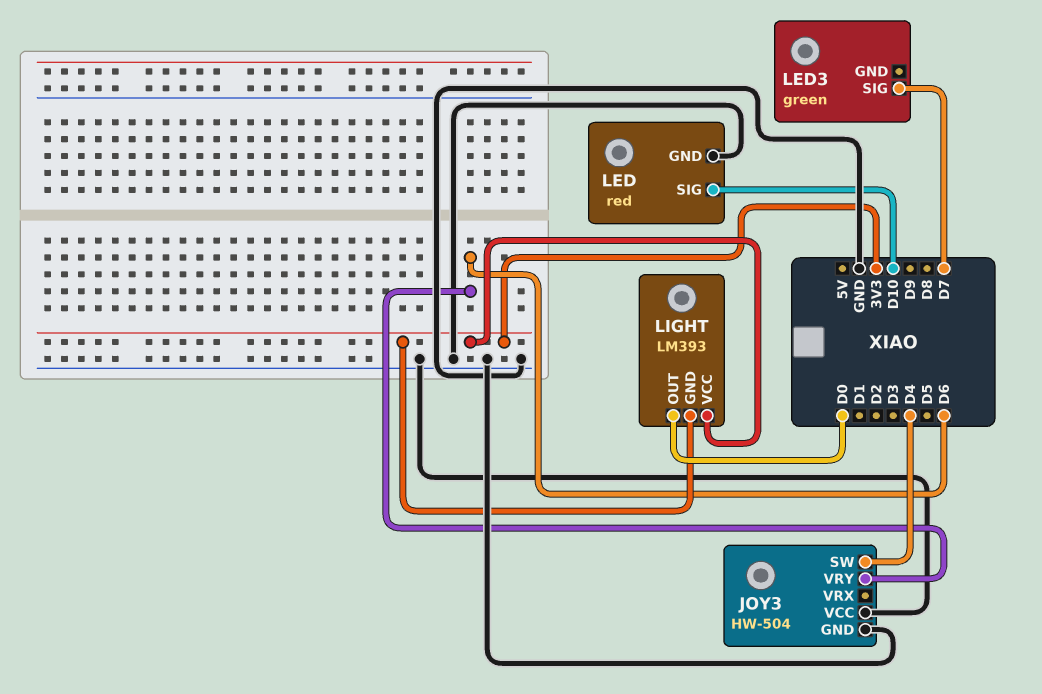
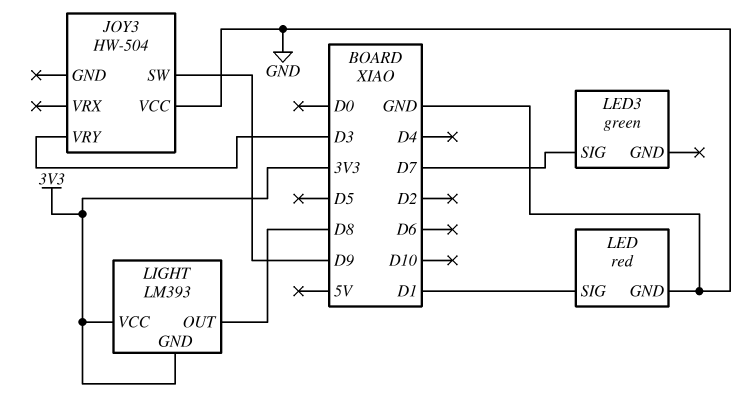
JOY3 pin GND: GND -> none
JOY3 pin SW: D4 -> D9
JOY3 pin VRY: D6 -> D3
LED pin SIG: D10 -> D1
LIGHT pin OUT: D0 -> D8

